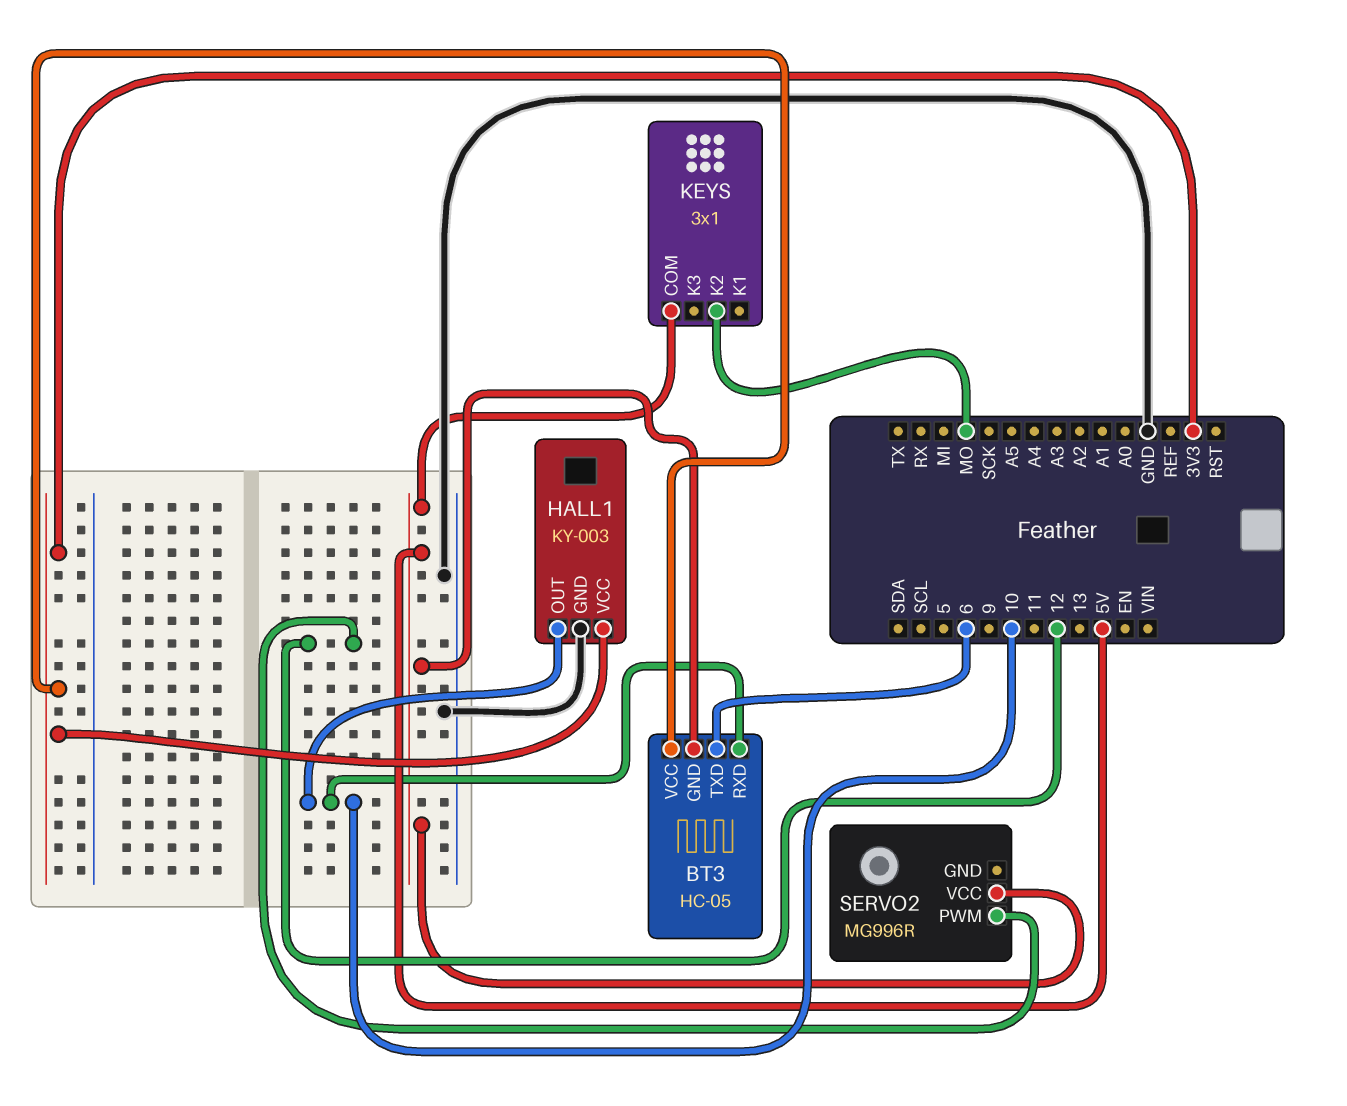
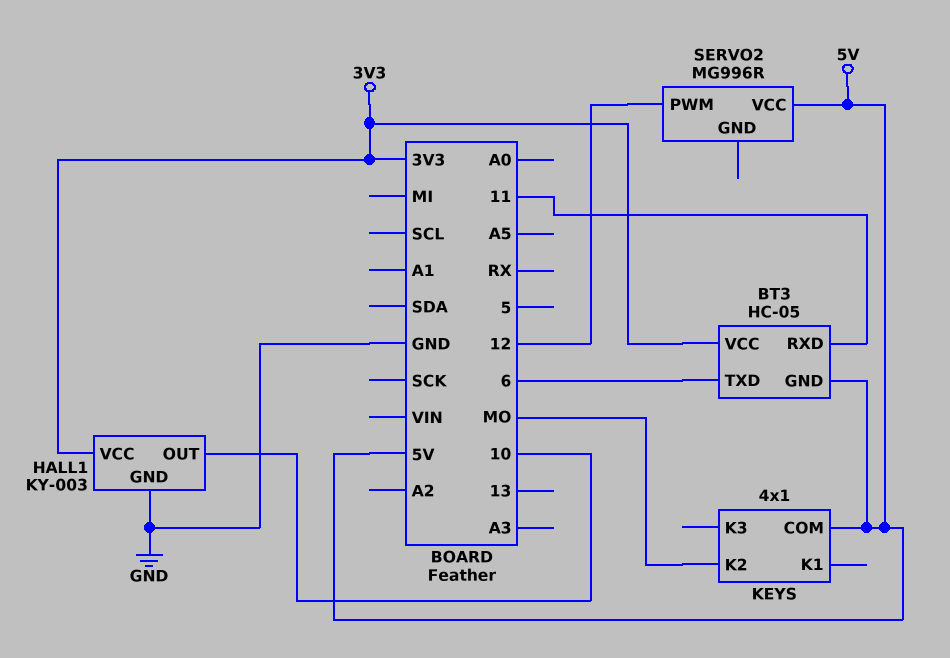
BT3 pin RXD: 10 -> 11
KEYS: 3x1 -> 4x1

